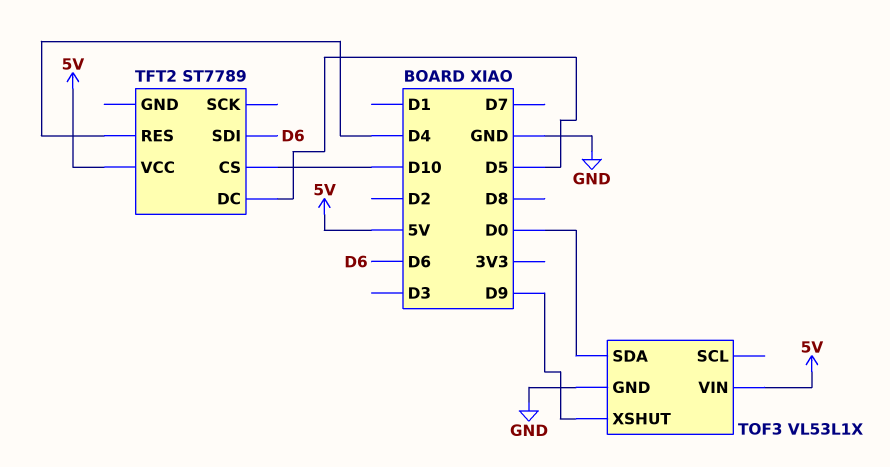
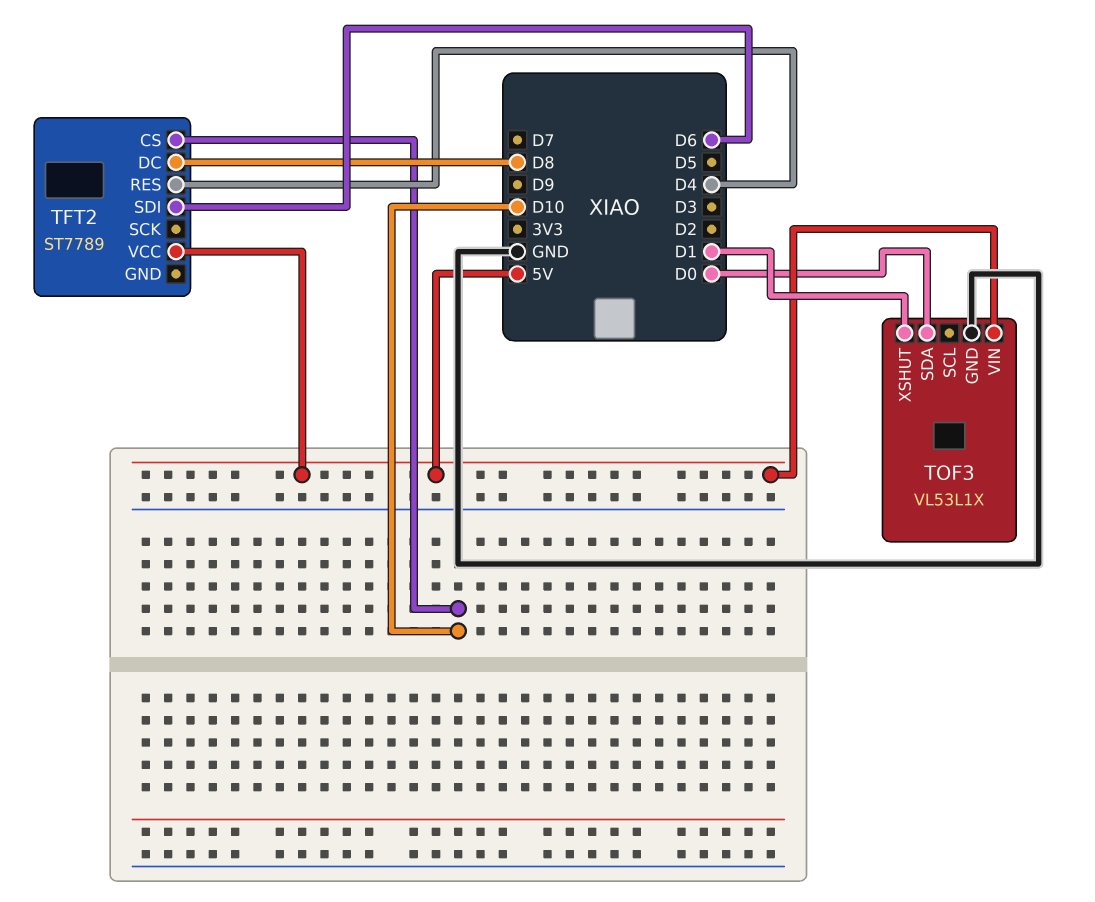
TFT2 pin DC: D5 -> D8
TOF3 pin XSHUT: D9 -> D1

